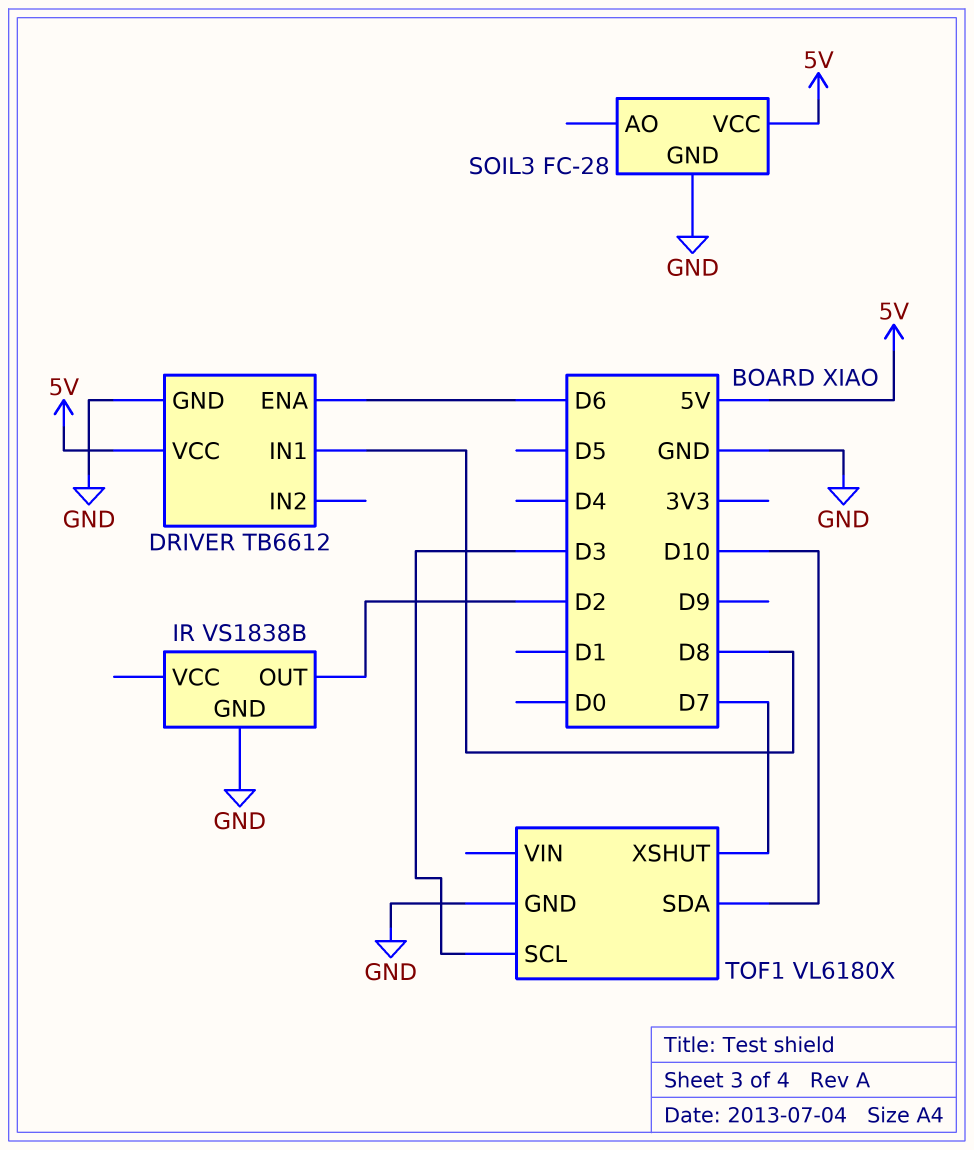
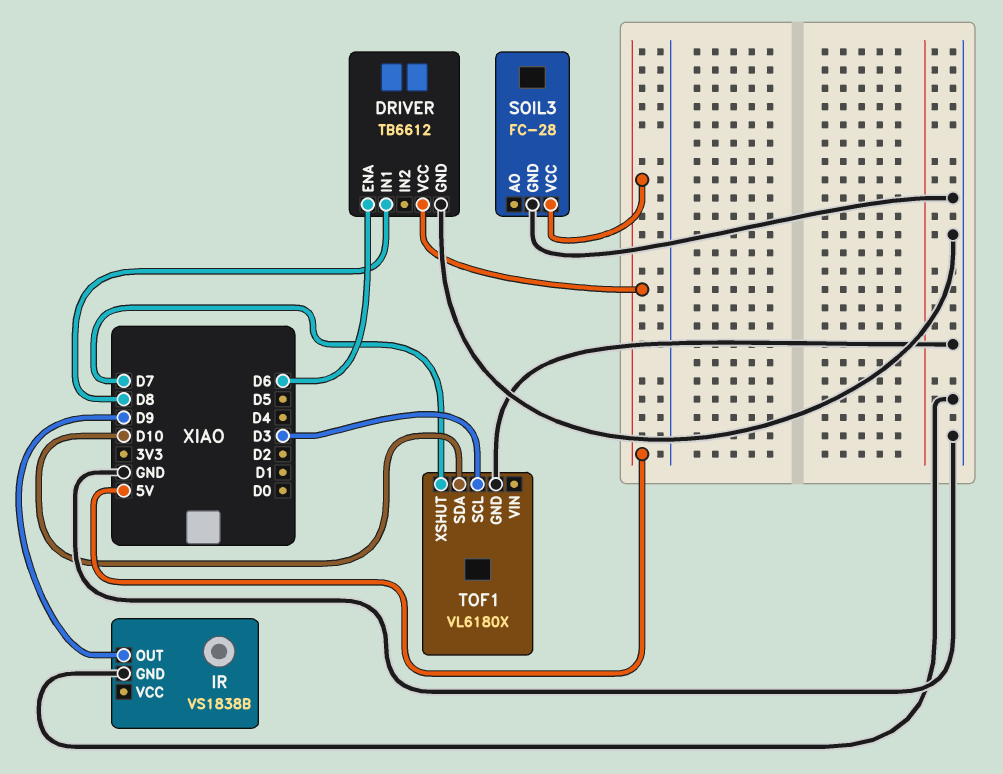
IR pin OUT: D2 -> D9

